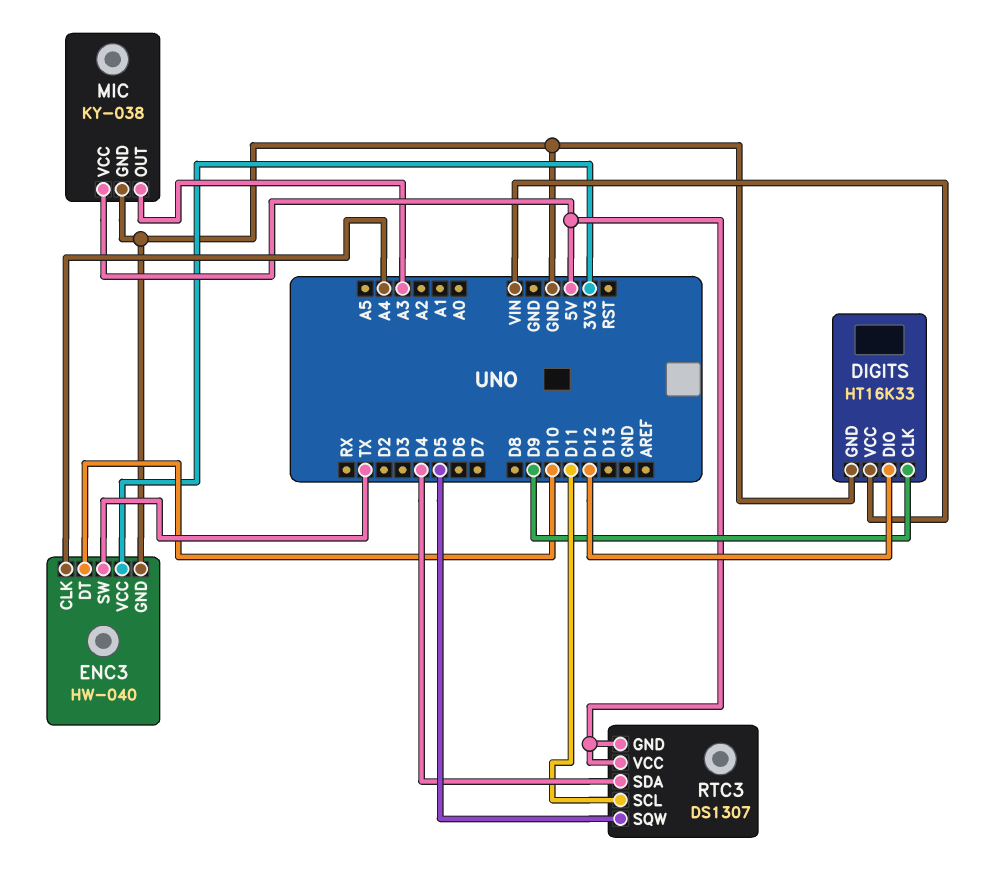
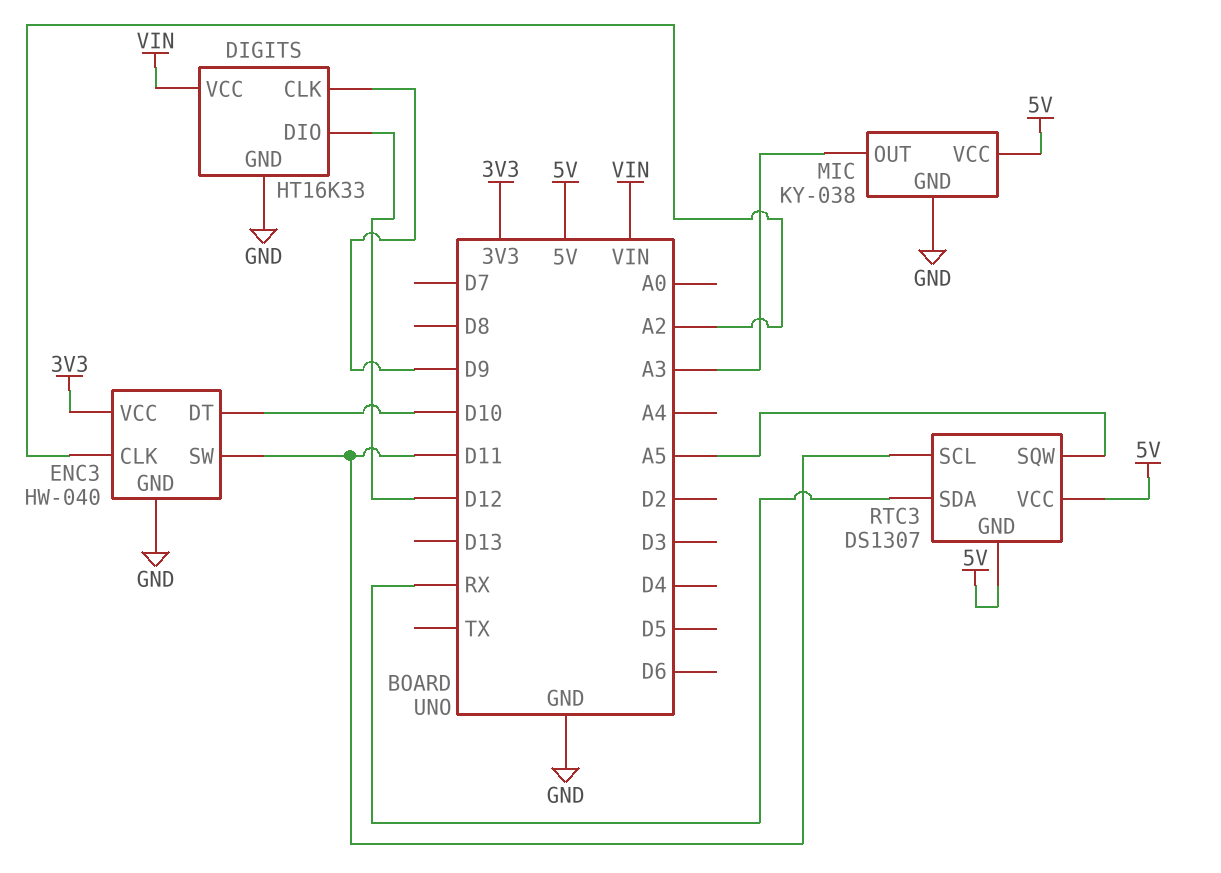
ENC3 pin CLK: A4 -> A2
ENC3 pin SW: TX -> D11
RTC3 pin SDA: D4 -> RX
RTC3 pin SQW: D5 -> A5

